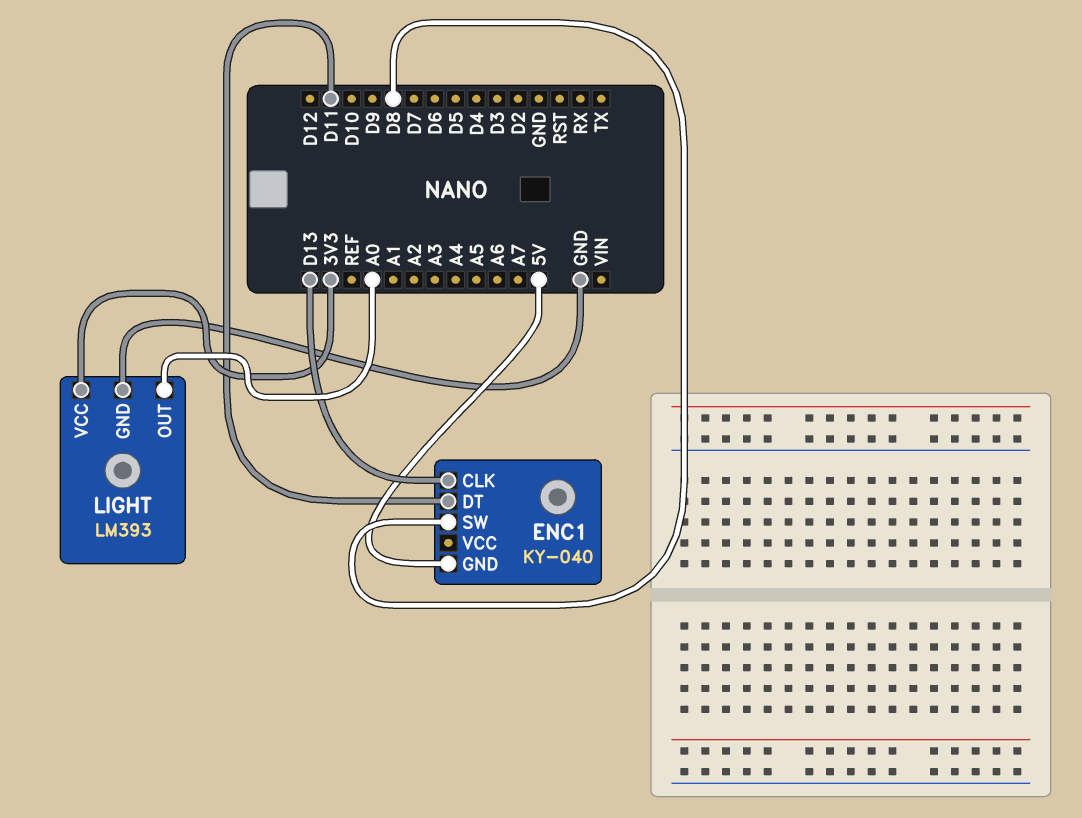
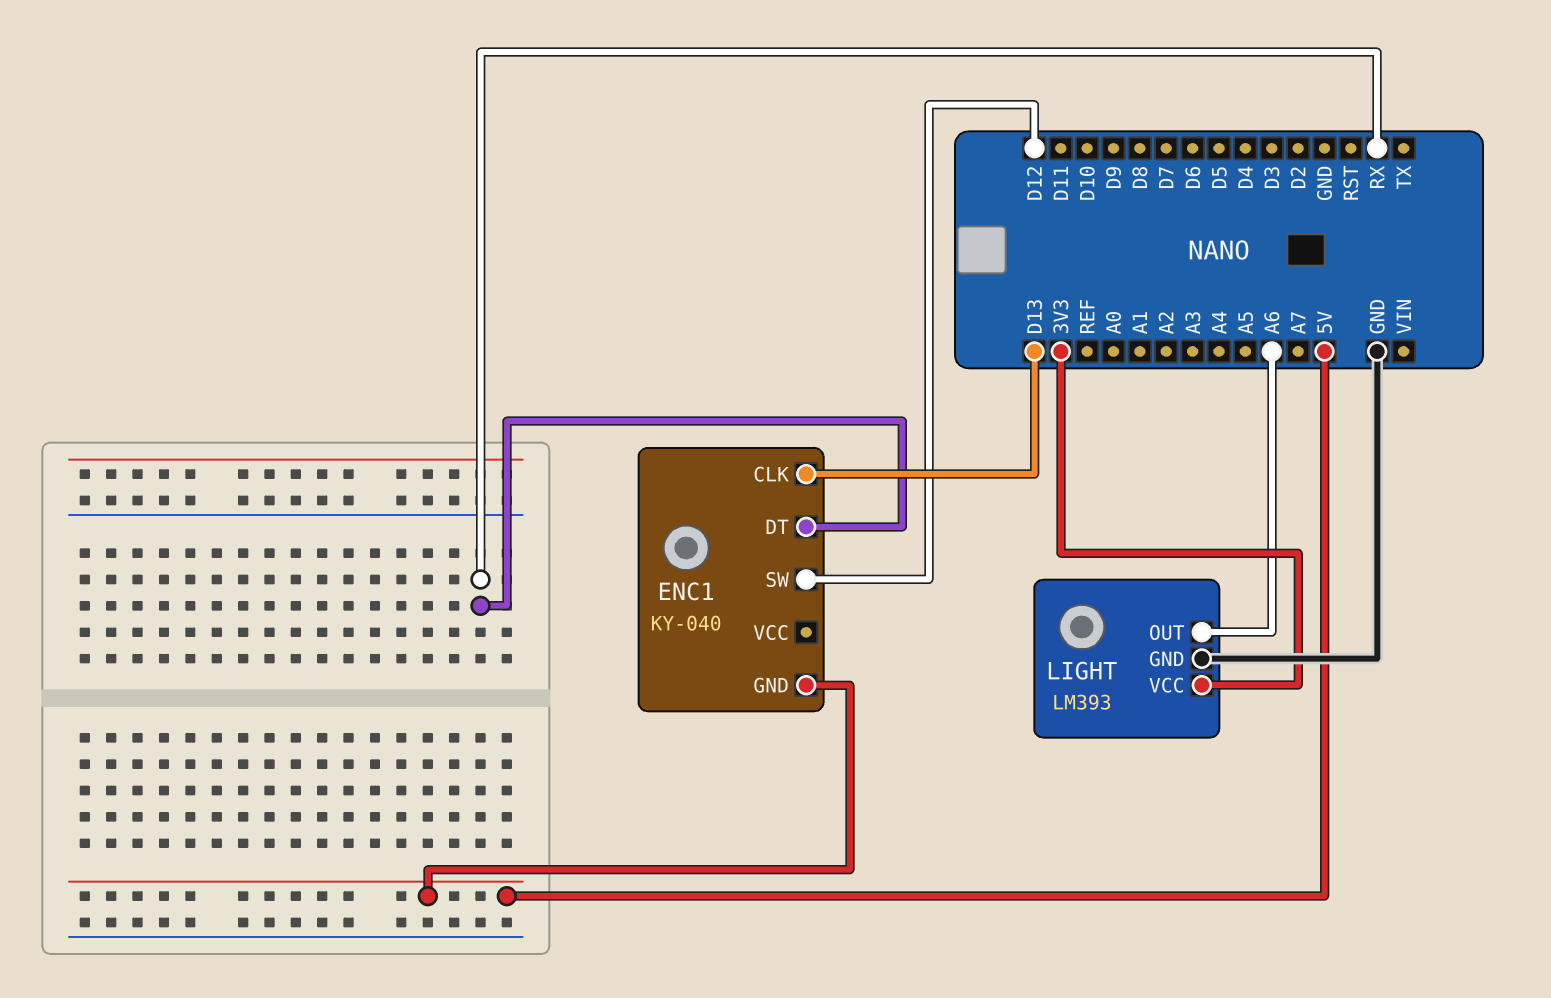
ENC1 pin DT: D11 -> RX
ENC1 pin SW: D8 -> D12
LIGHT pin OUT: A0 -> A6

